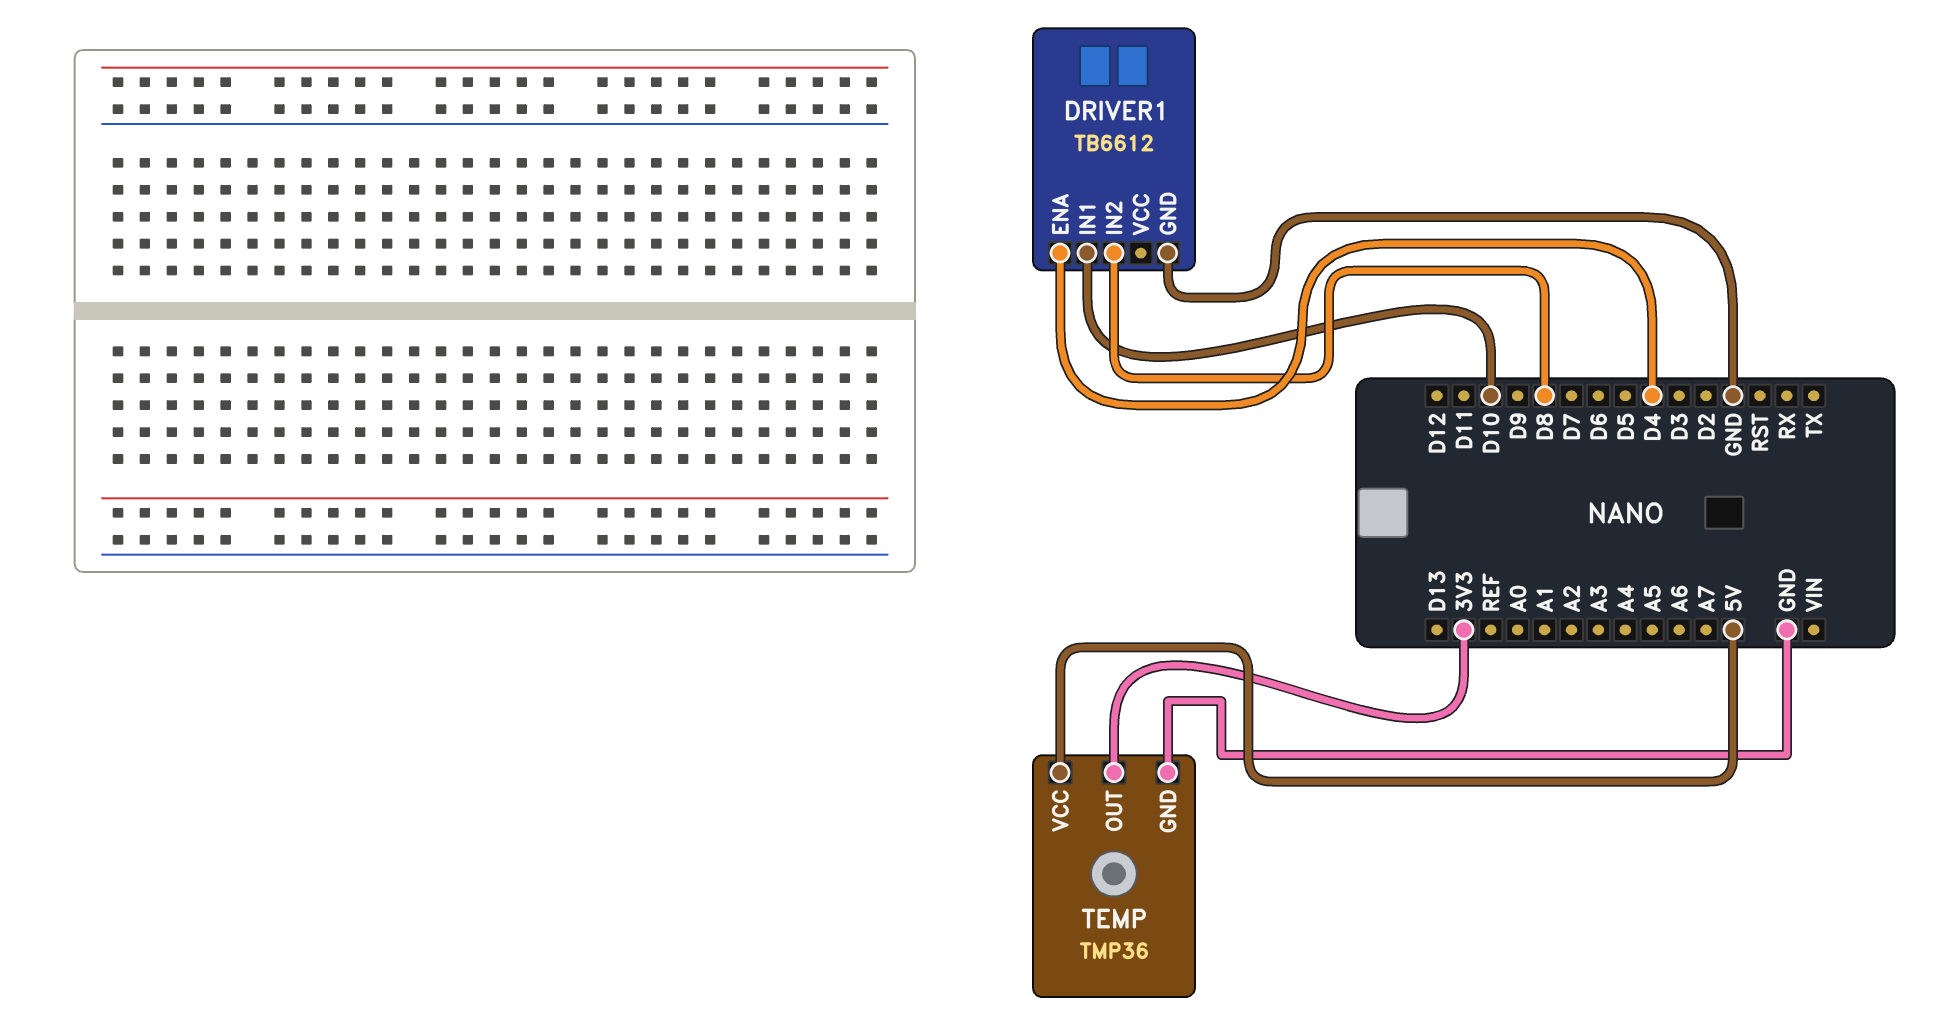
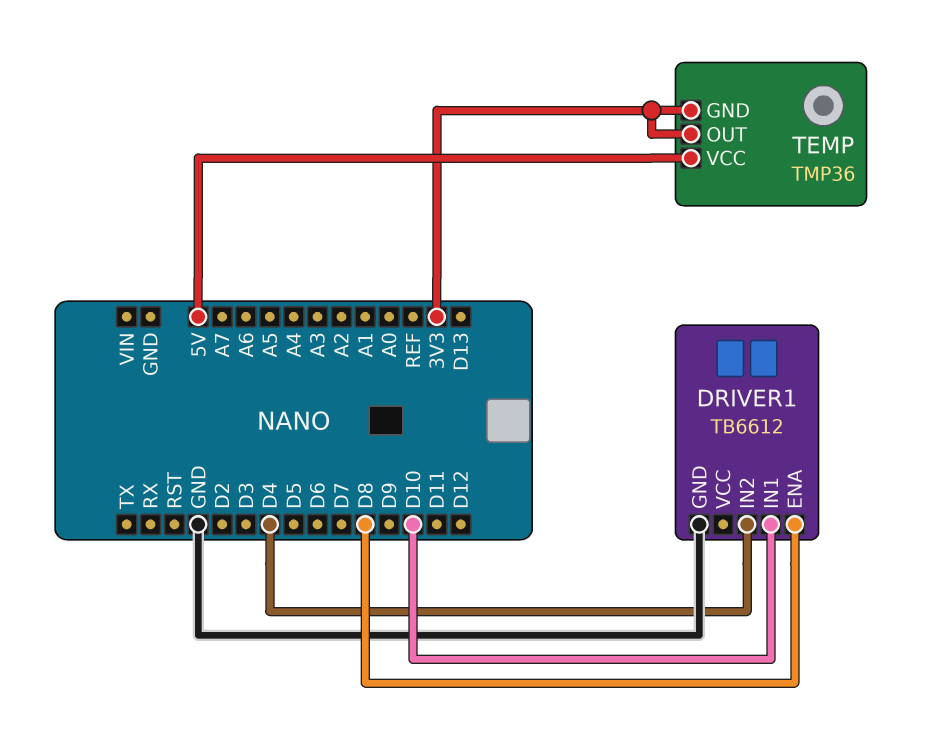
DRIVER1 pin ENA: D4 -> D8
DRIVER1 pin IN2: D8 -> D4
TEMP pin GND: GND -> 3V3

